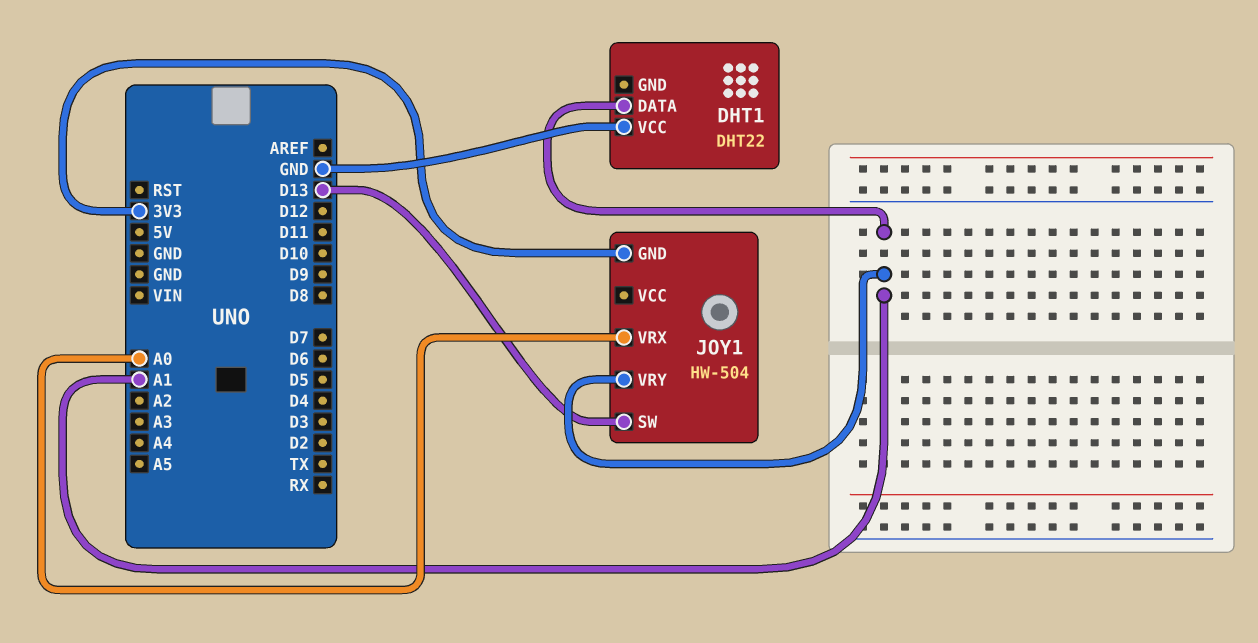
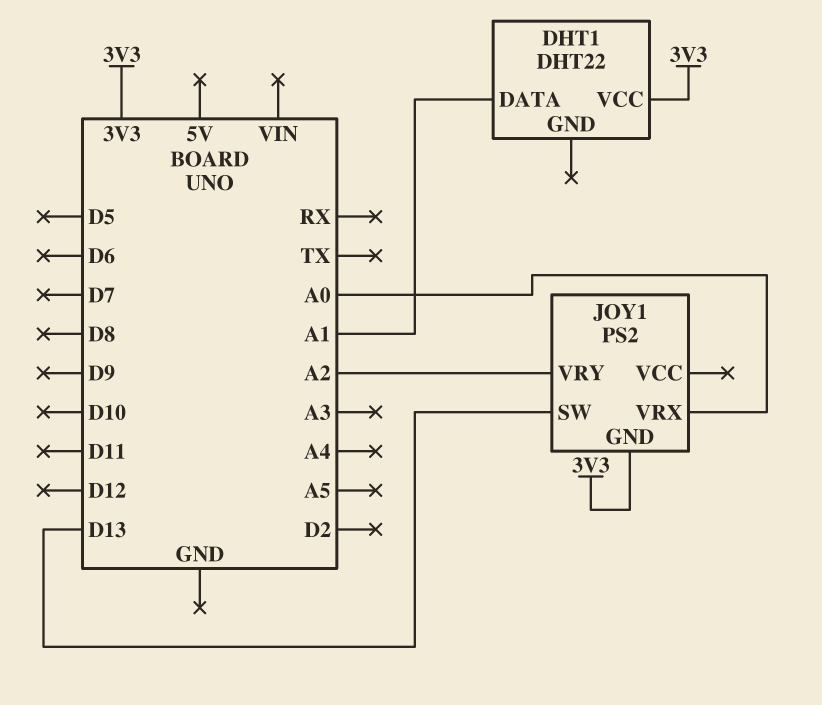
DHT1 pin VCC: GND -> 3V3
JOY1: HW-504 -> PS2
JOY1 pin VRY: A1 -> A2

